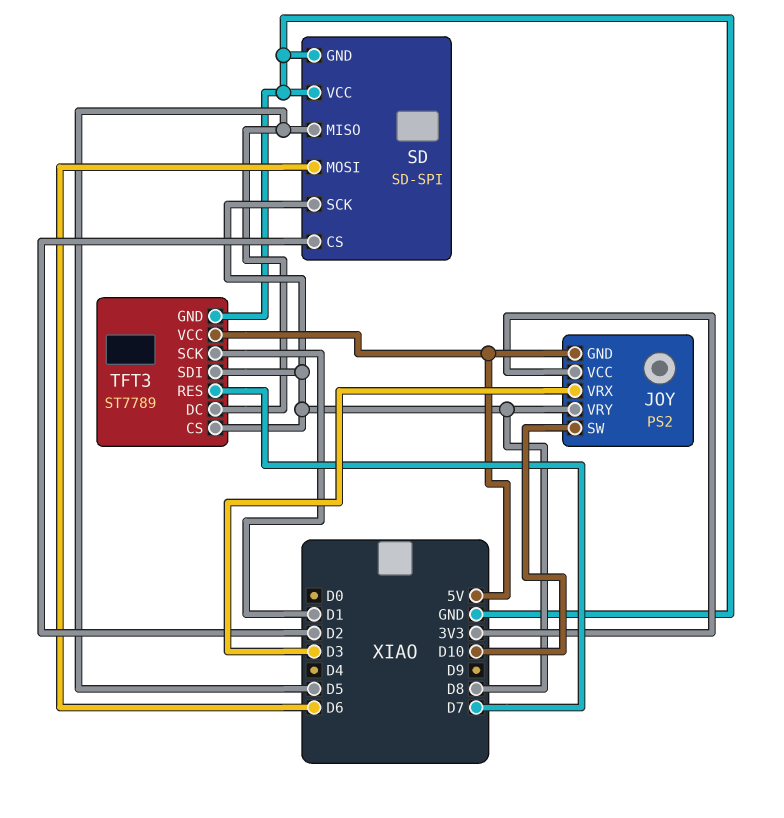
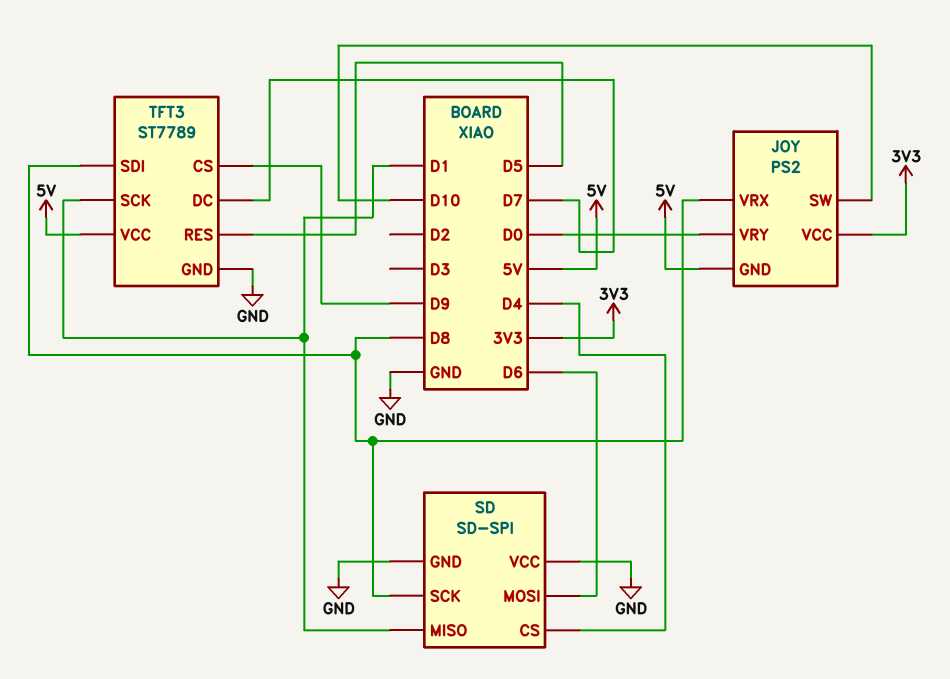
JOY pin VRX: D3 -> D8
JOY pin VRY: D8 -> D0
SD pin CS: D2 -> D4
SD pin MISO: D5 -> D1
TFT3 pin CS: D8 -> D9
TFT3 pin DC: D5 -> D7
TFT3 pin RES: D7 -> D5

